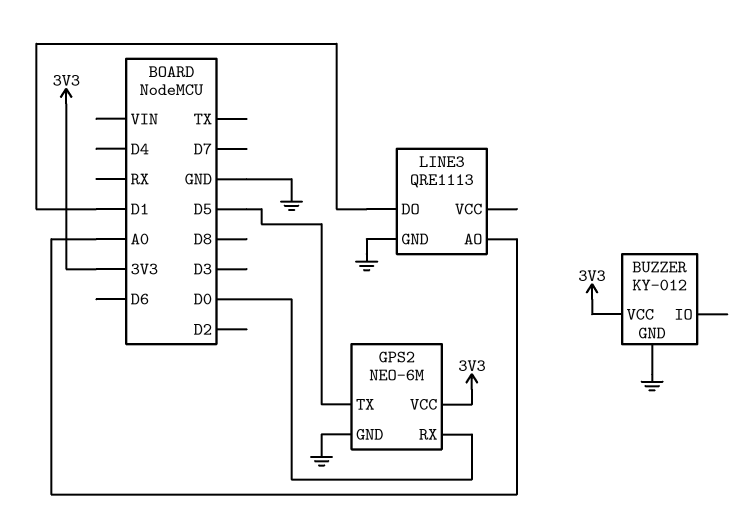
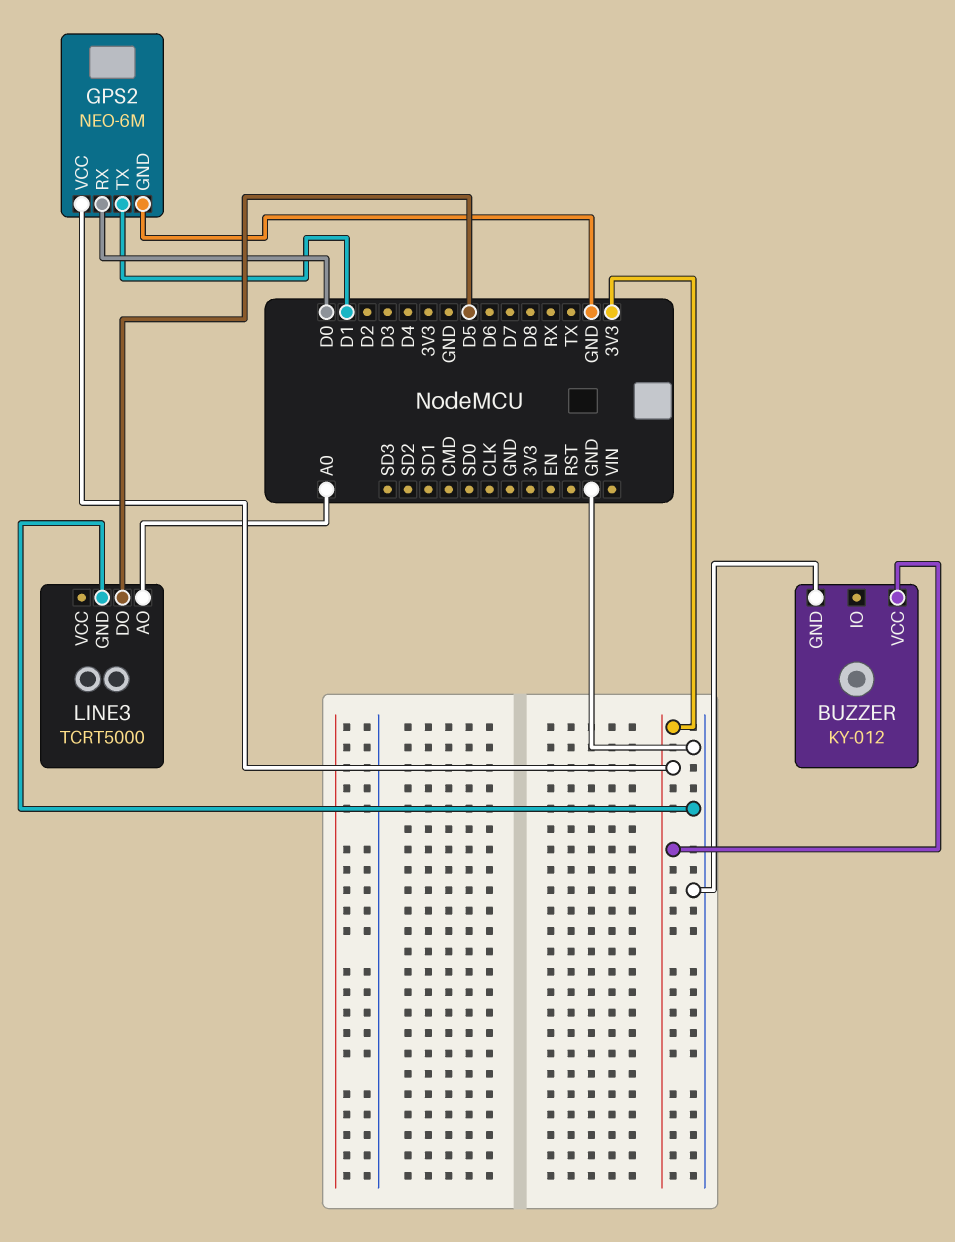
GPS2 pin TX: D5 -> D1
LINE3: QRE1113 -> TCRT5000
LINE3 pin DO: D1 -> D5

